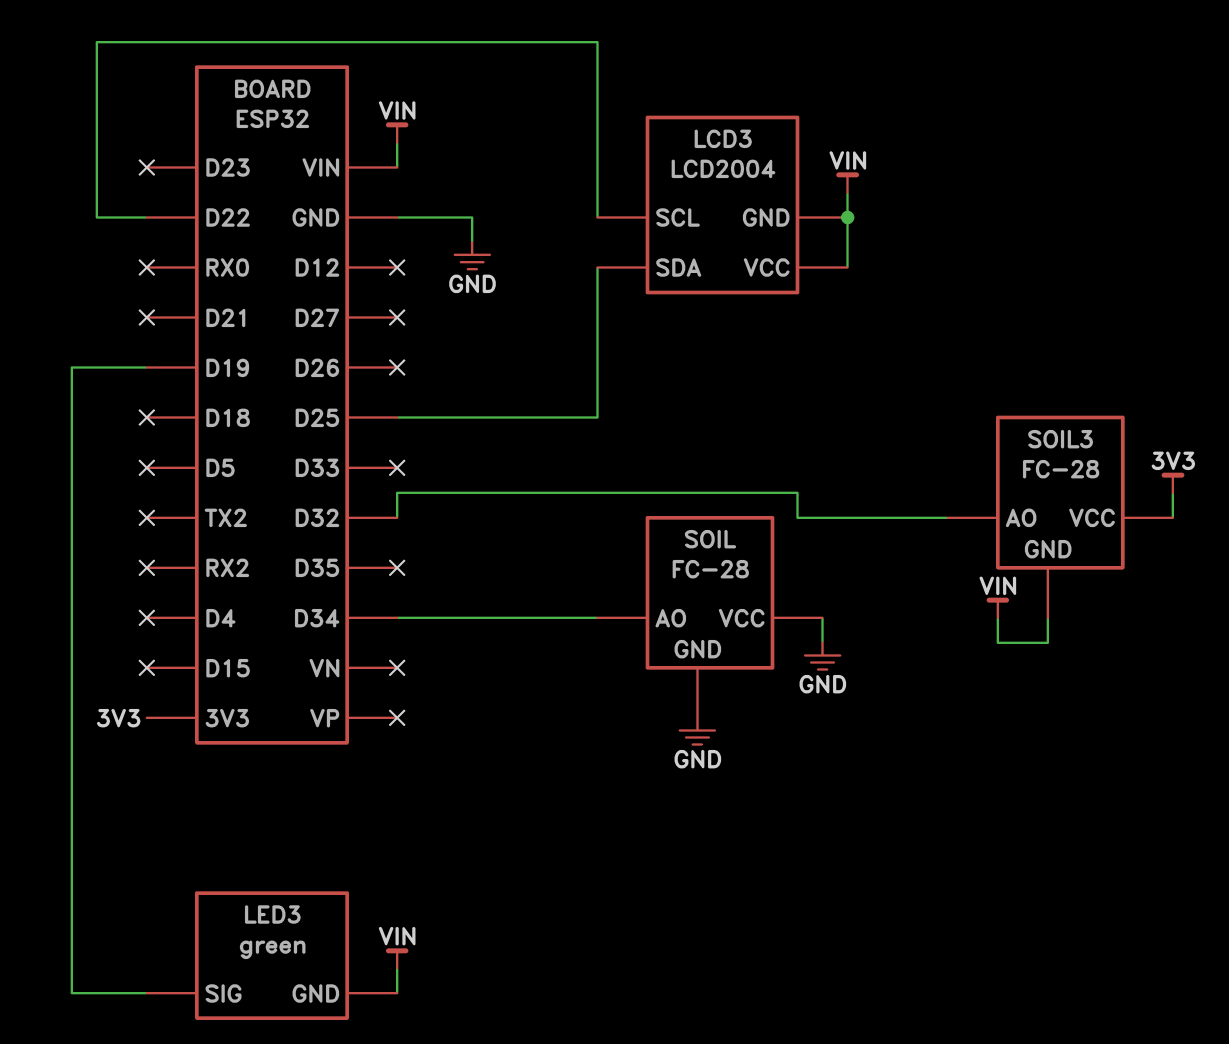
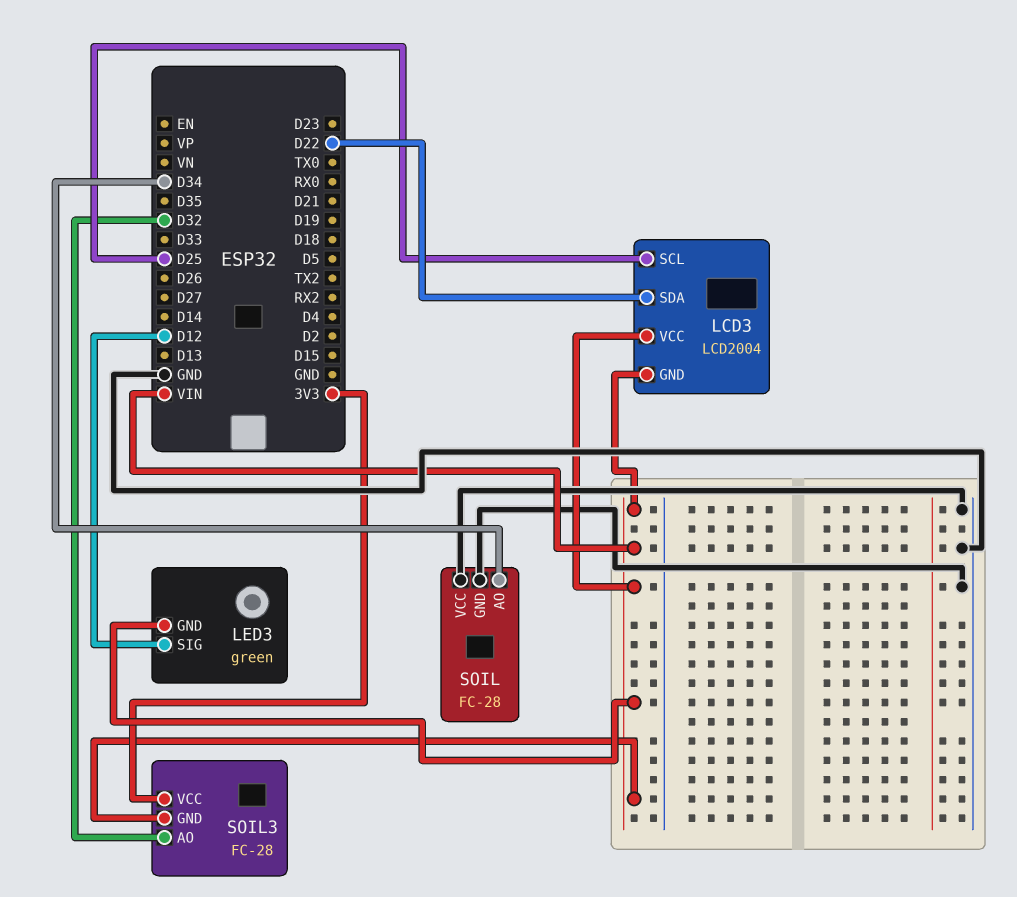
LCD3 pin SCL: D22 -> D25
LCD3 pin SDA: D25 -> D22
LED3 pin SIG: D19 -> D12

